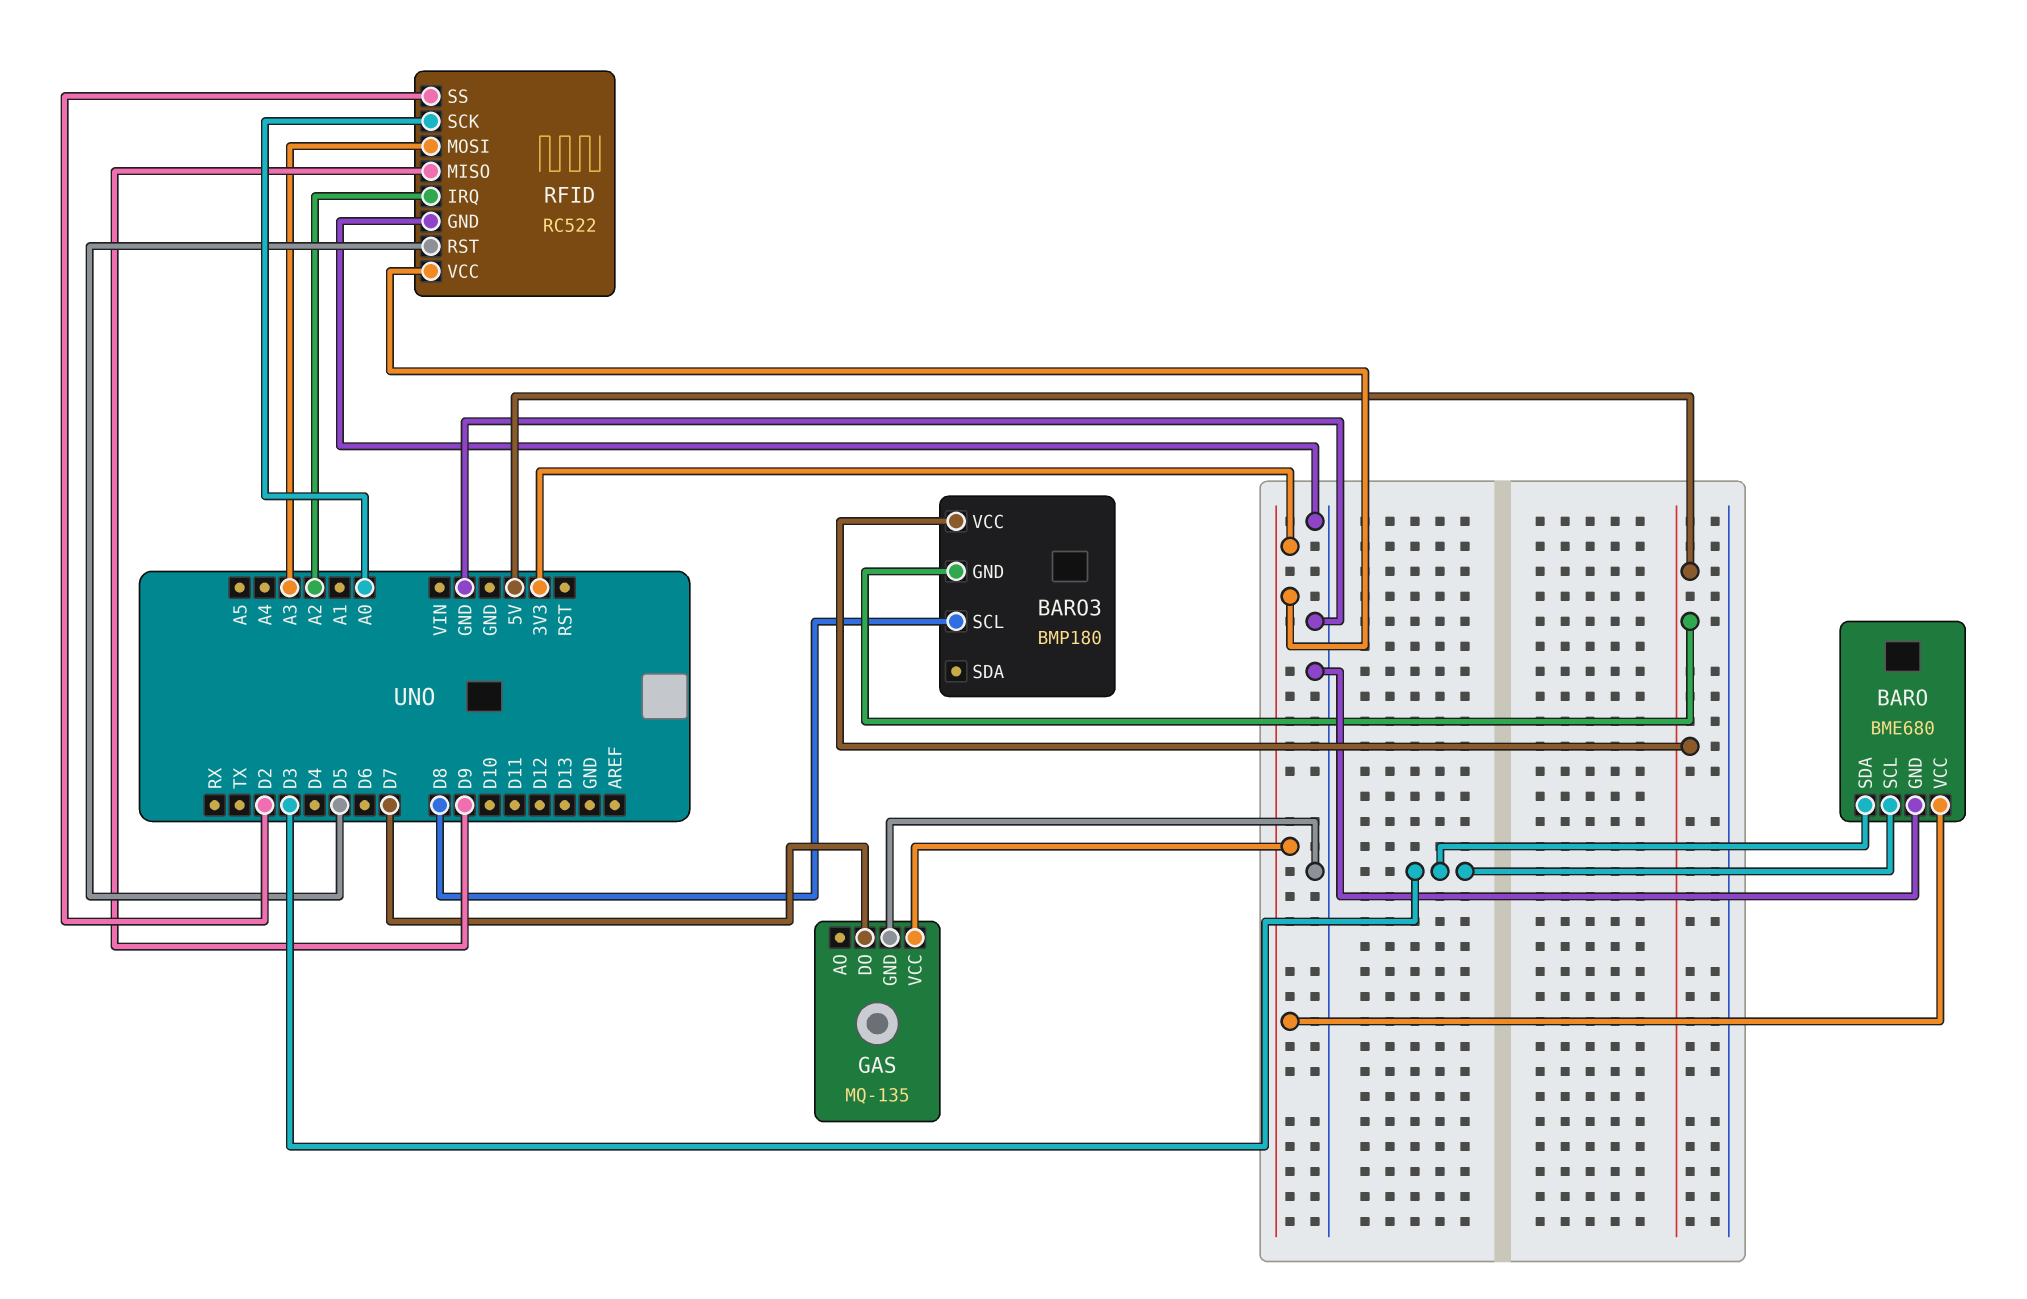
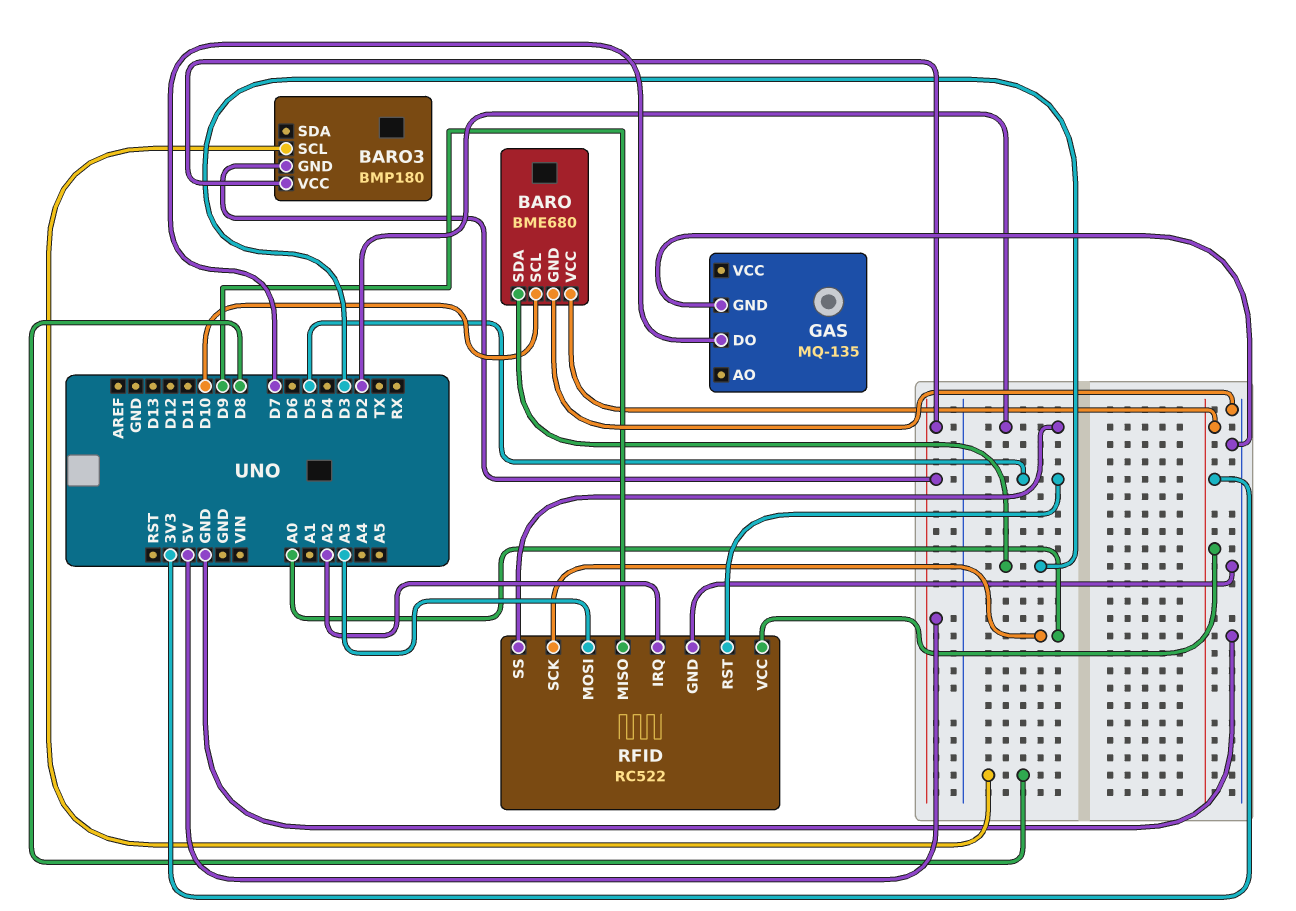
BARO pin SCL: D3 -> D10
GAS pin VCC: 3V3 -> none

